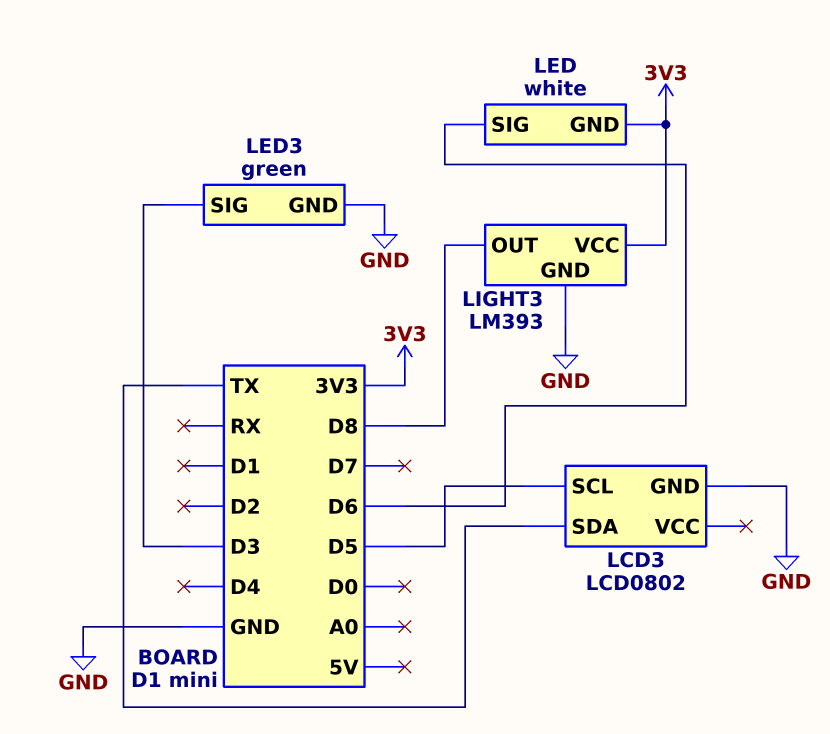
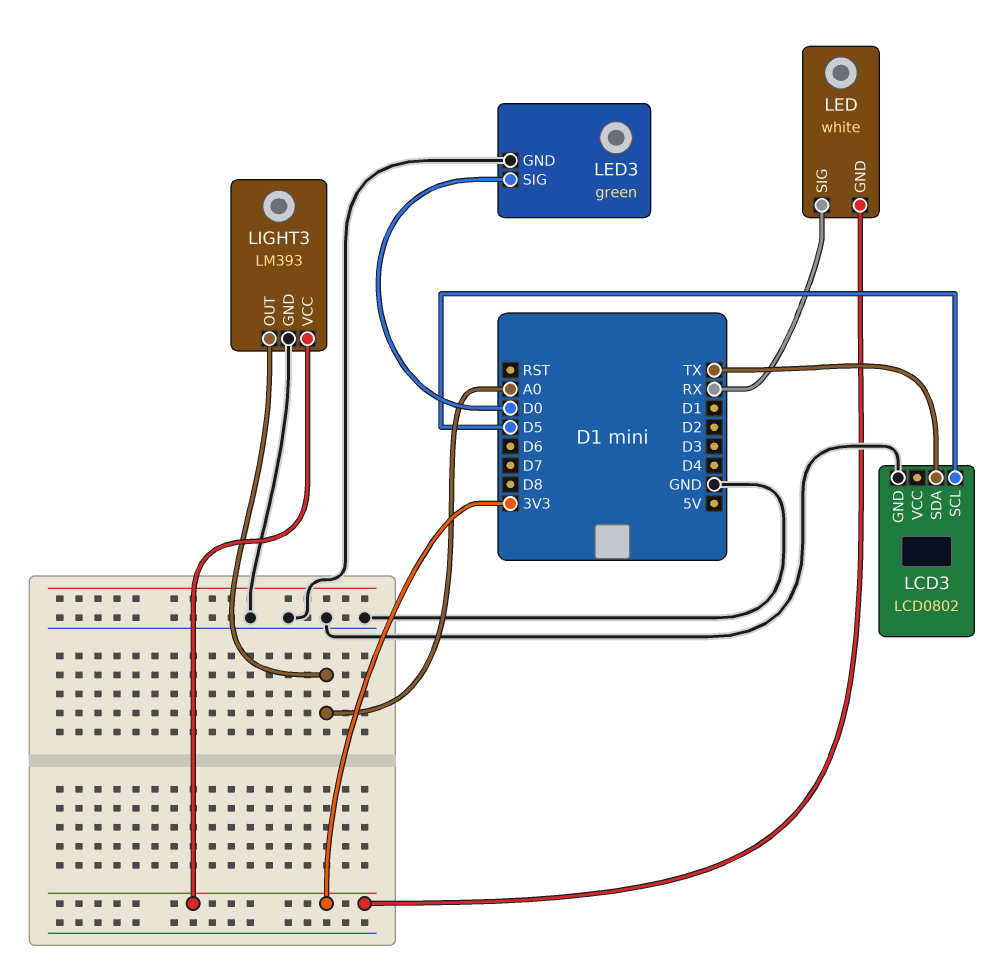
LED pin SIG: D6 -> RX
LED3 pin SIG: D3 -> D0
LIGHT3 pin OUT: D8 -> A0

